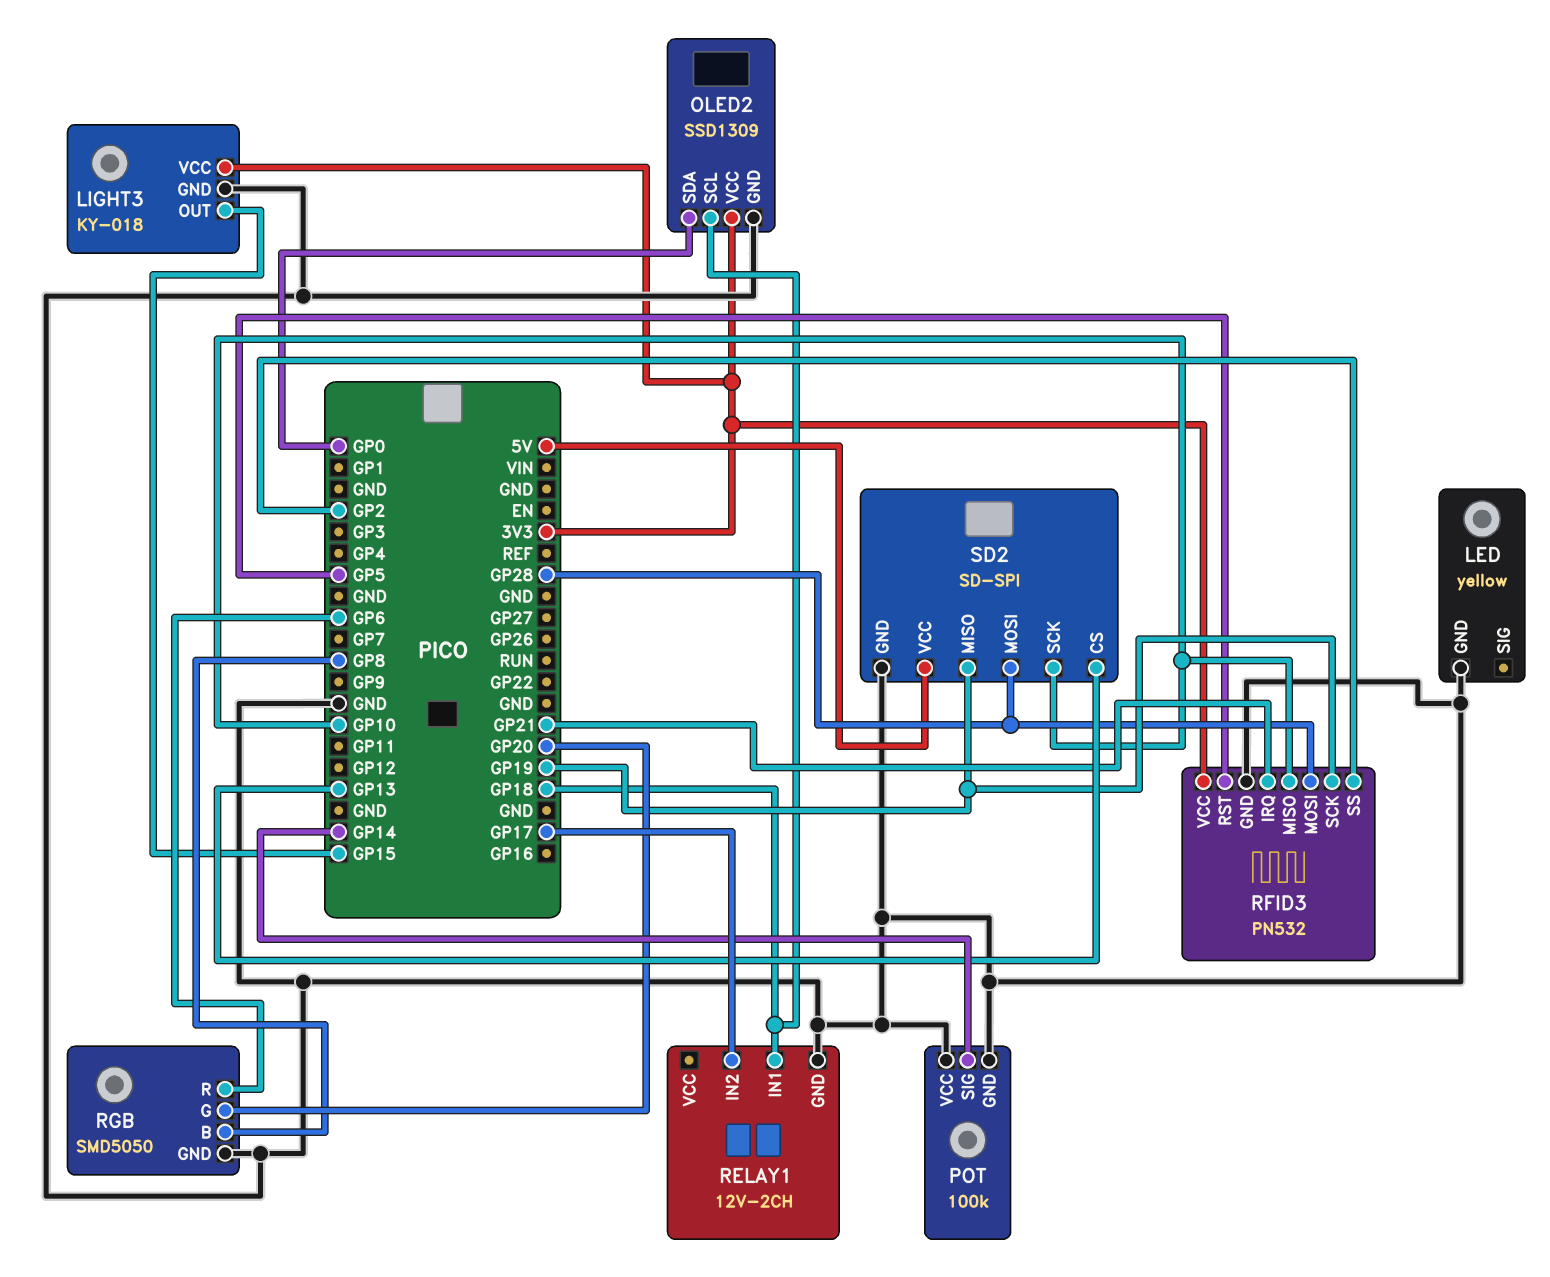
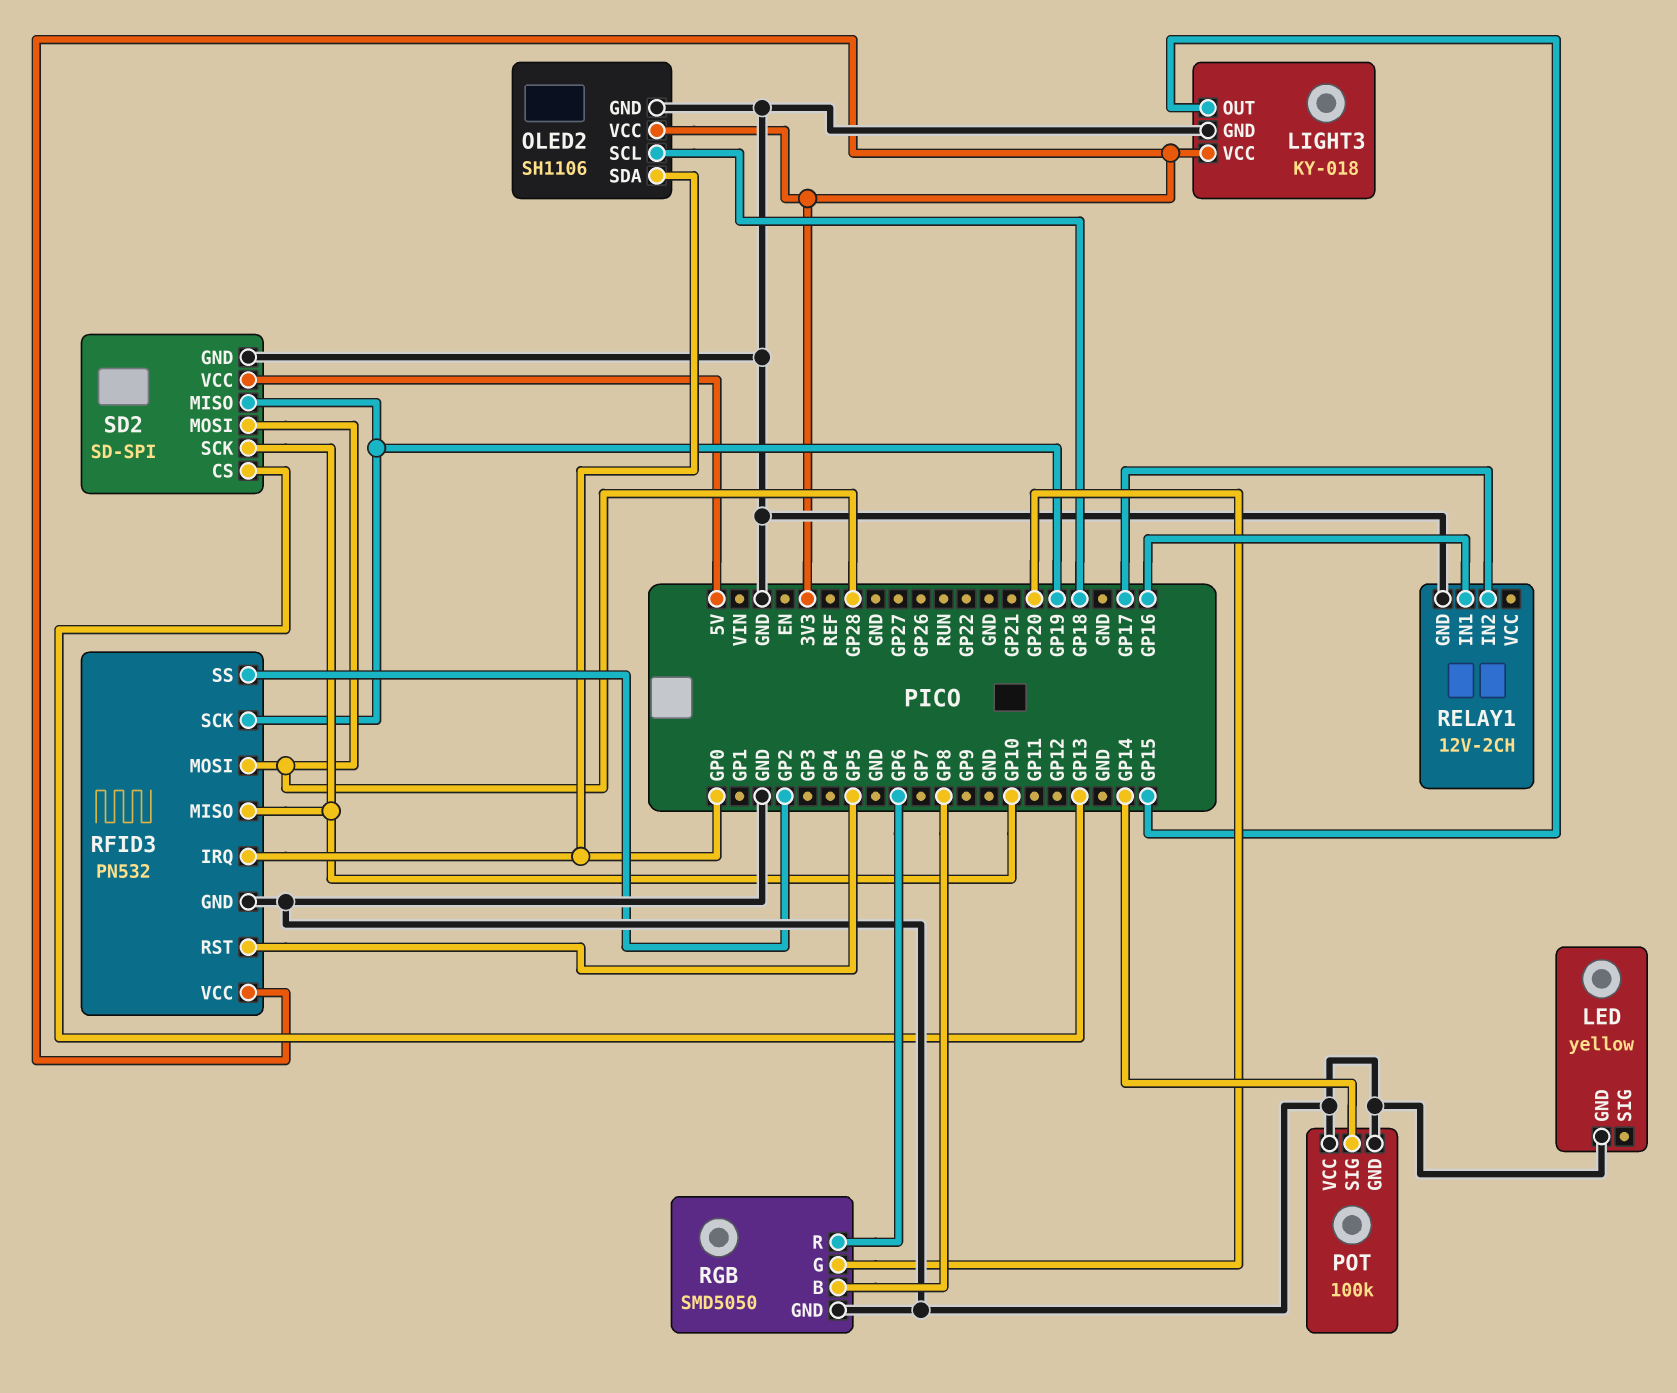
OLED2: SSD1309 -> SH1106
RELAY1 pin IN1: GP18 -> GP16
RFID3 pin IRQ: GP21 -> GP0

